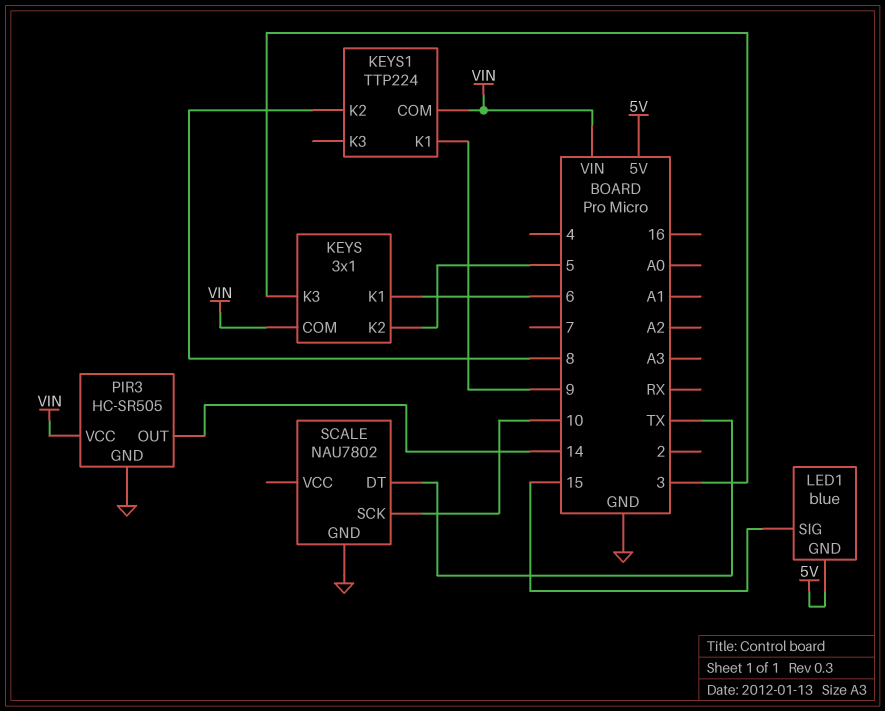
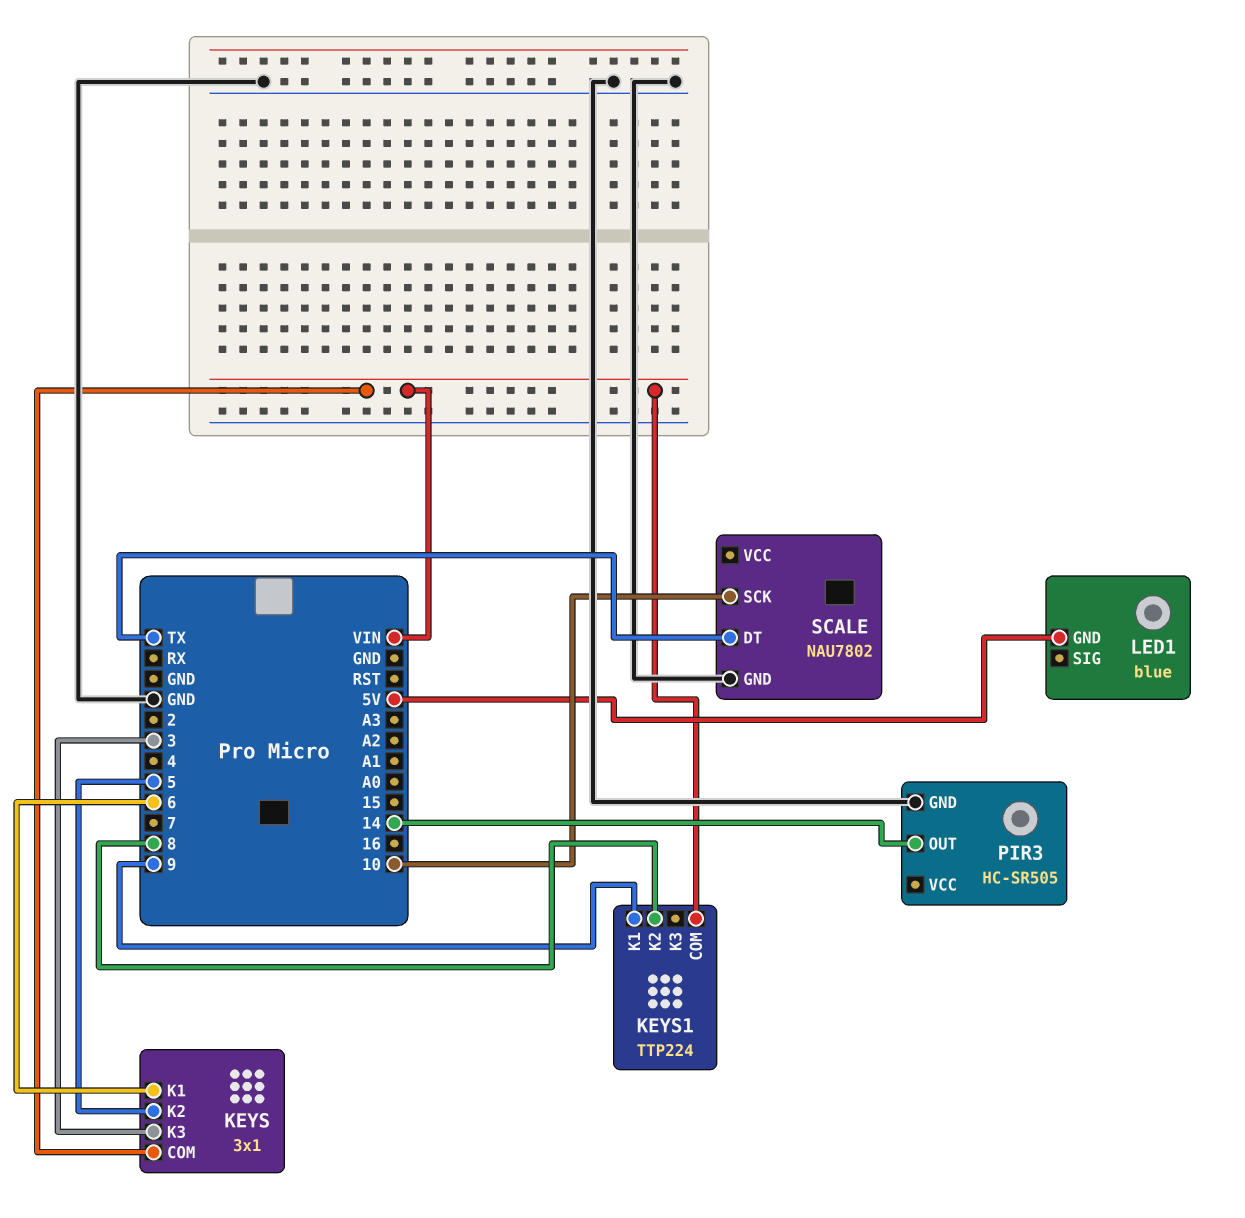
LED1 pin SIG: 15 -> none
PIR3 pin VCC: VIN -> none

